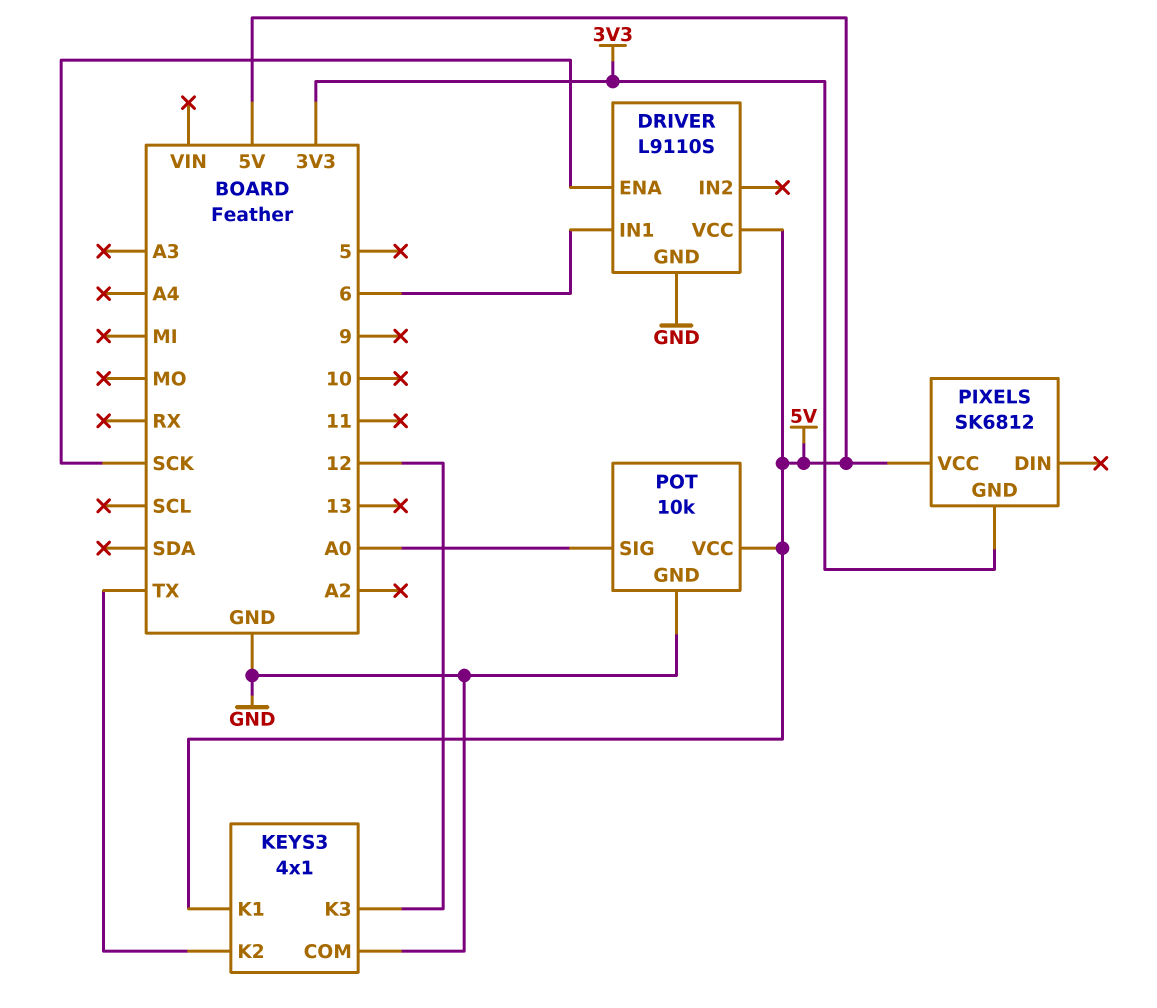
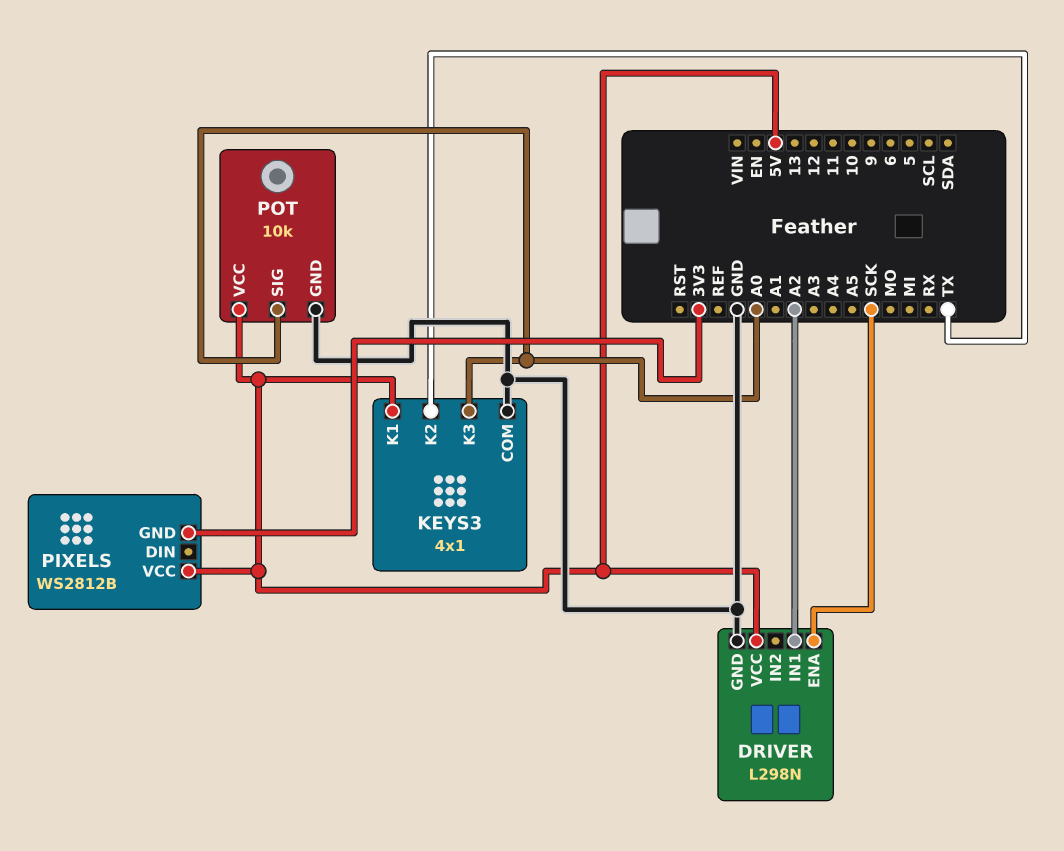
DRIVER: L9110S -> L298N
DRIVER pin IN1: 6 -> A2
KEYS3 pin K3: 12 -> A0
PIXELS: SK6812 -> WS2812B

